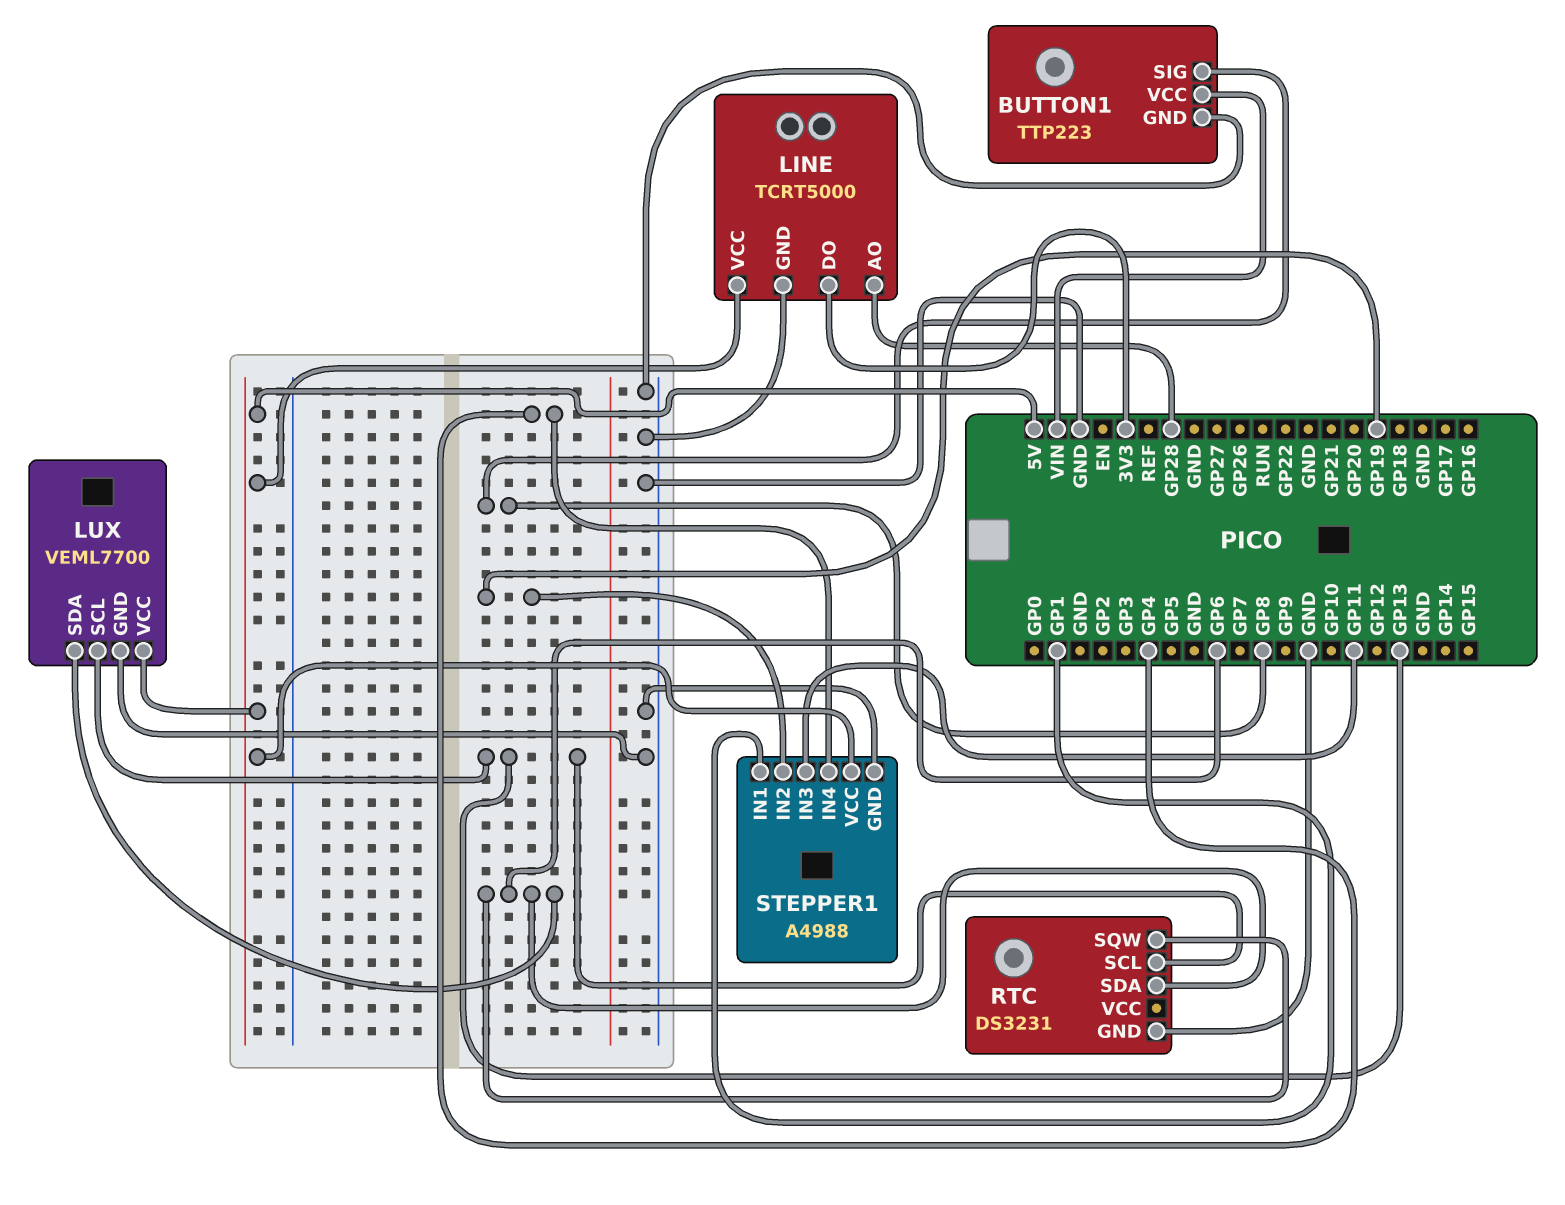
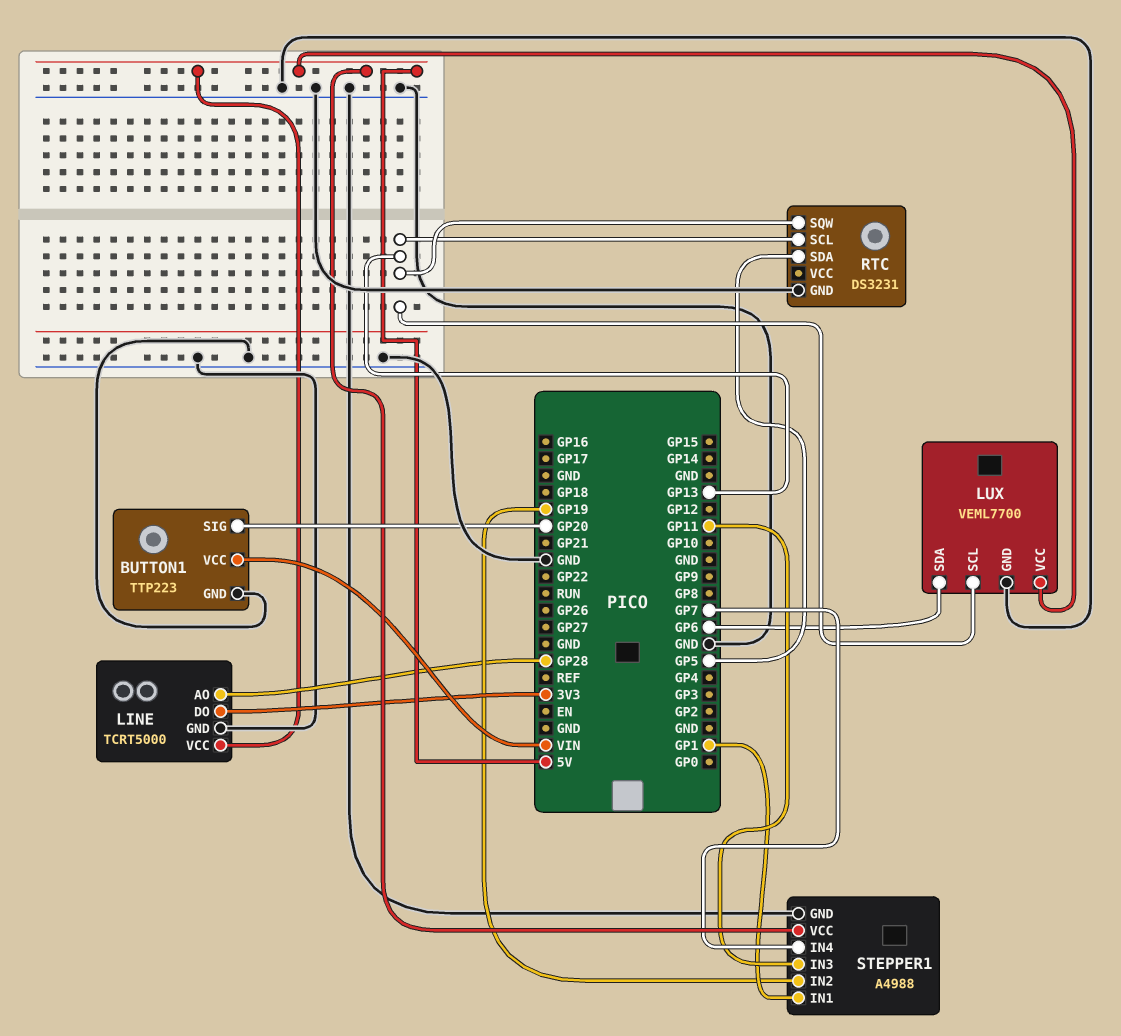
BUTTON1 pin SIG: GP8 -> GP20
RTC pin SDA: GP6 -> GP5
RTC pin SQW: GP6 -> GP13
STEPPER1 pin IN4: GP4 -> GP7

